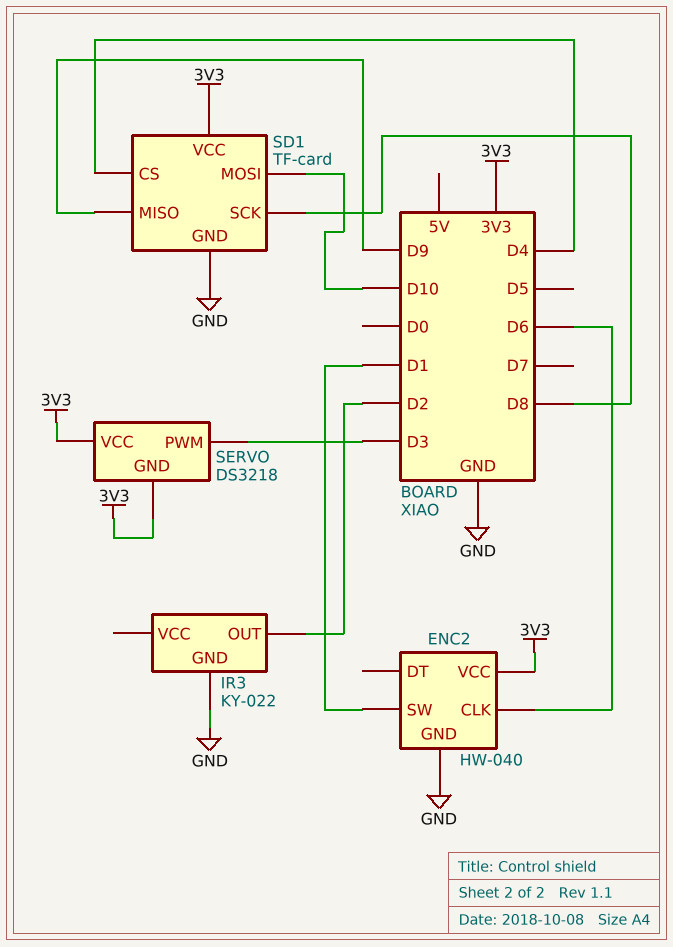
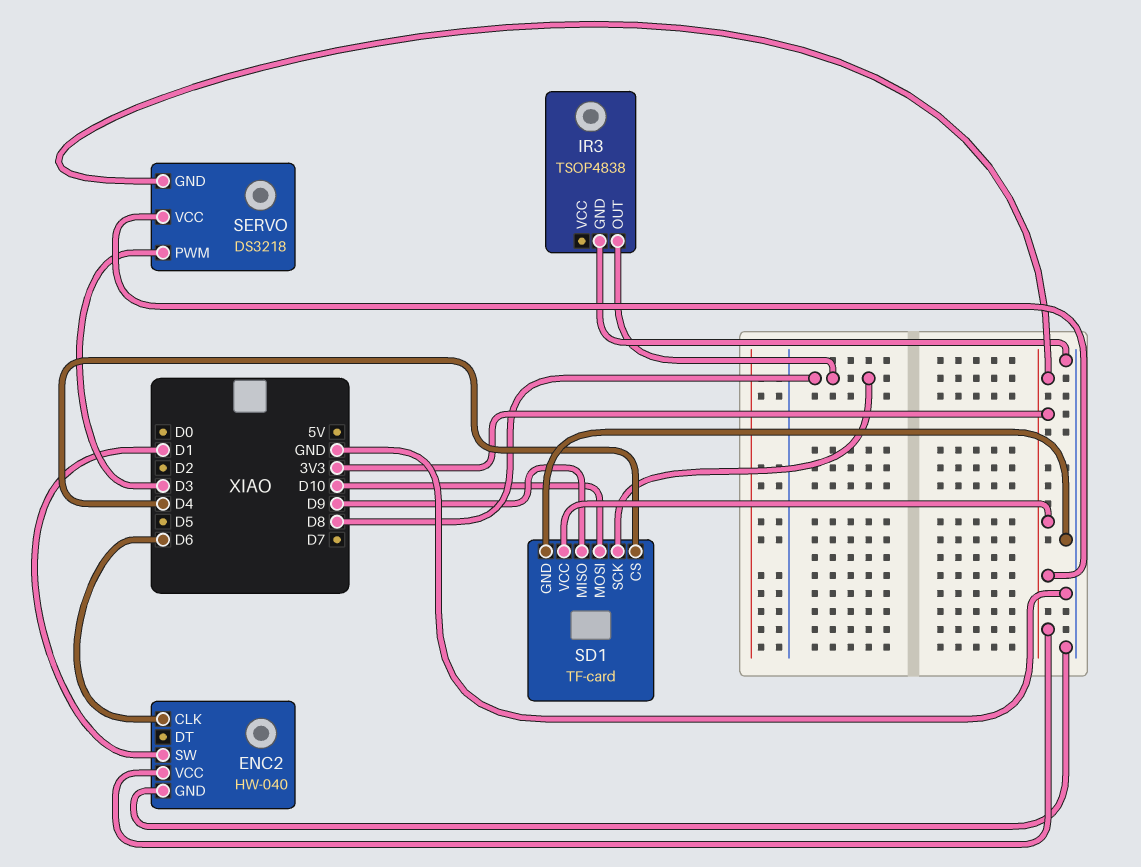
IR3: KY-022 -> TSOP4838
IR3 pin OUT: D2 -> D8

